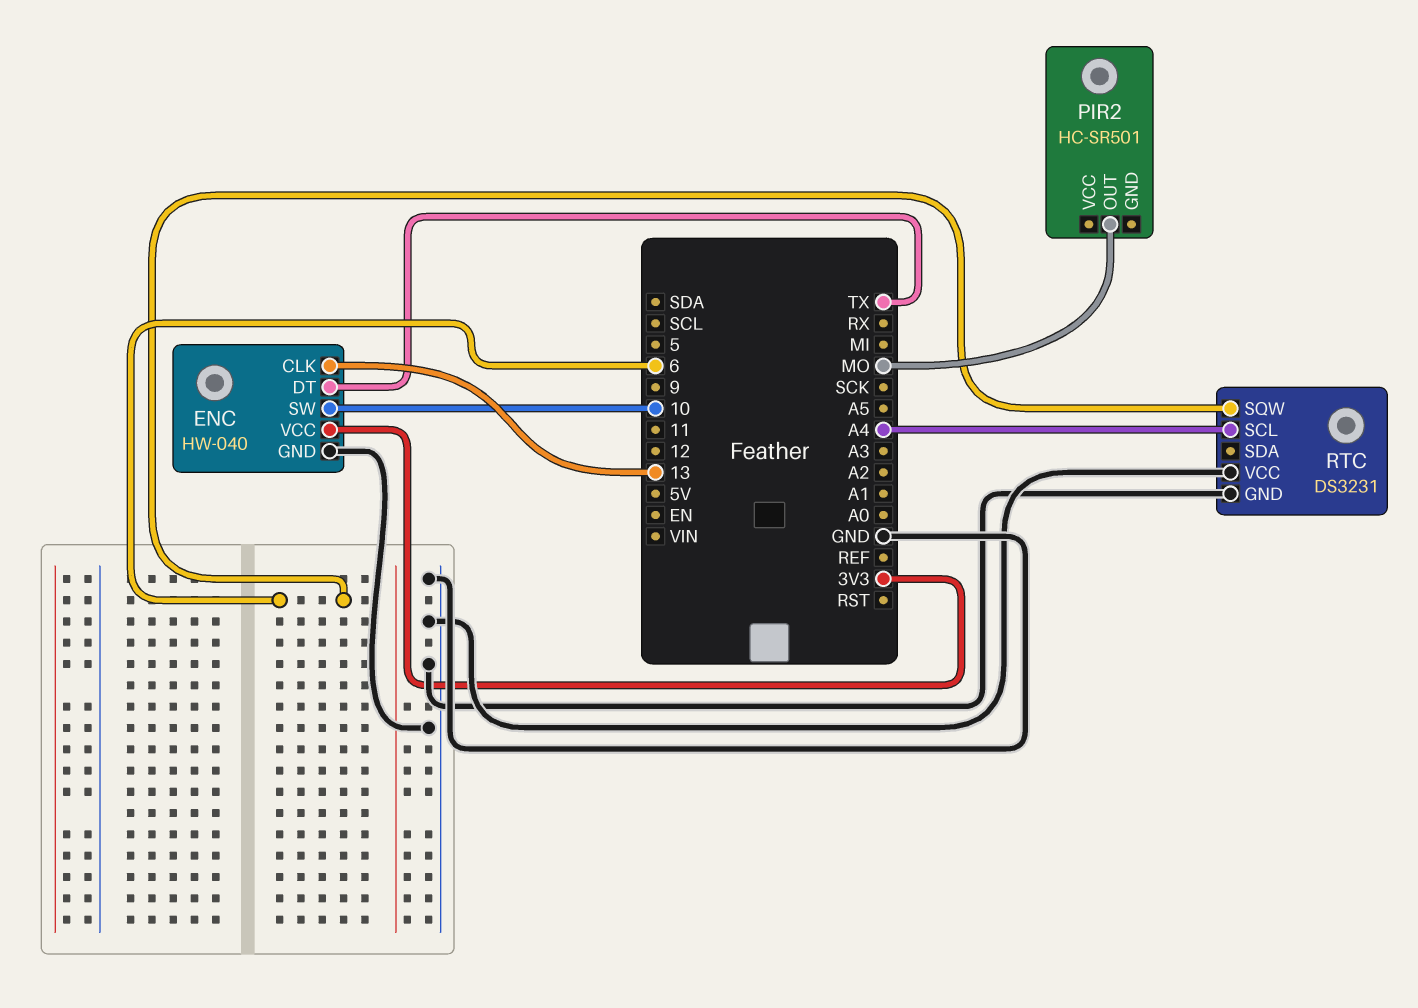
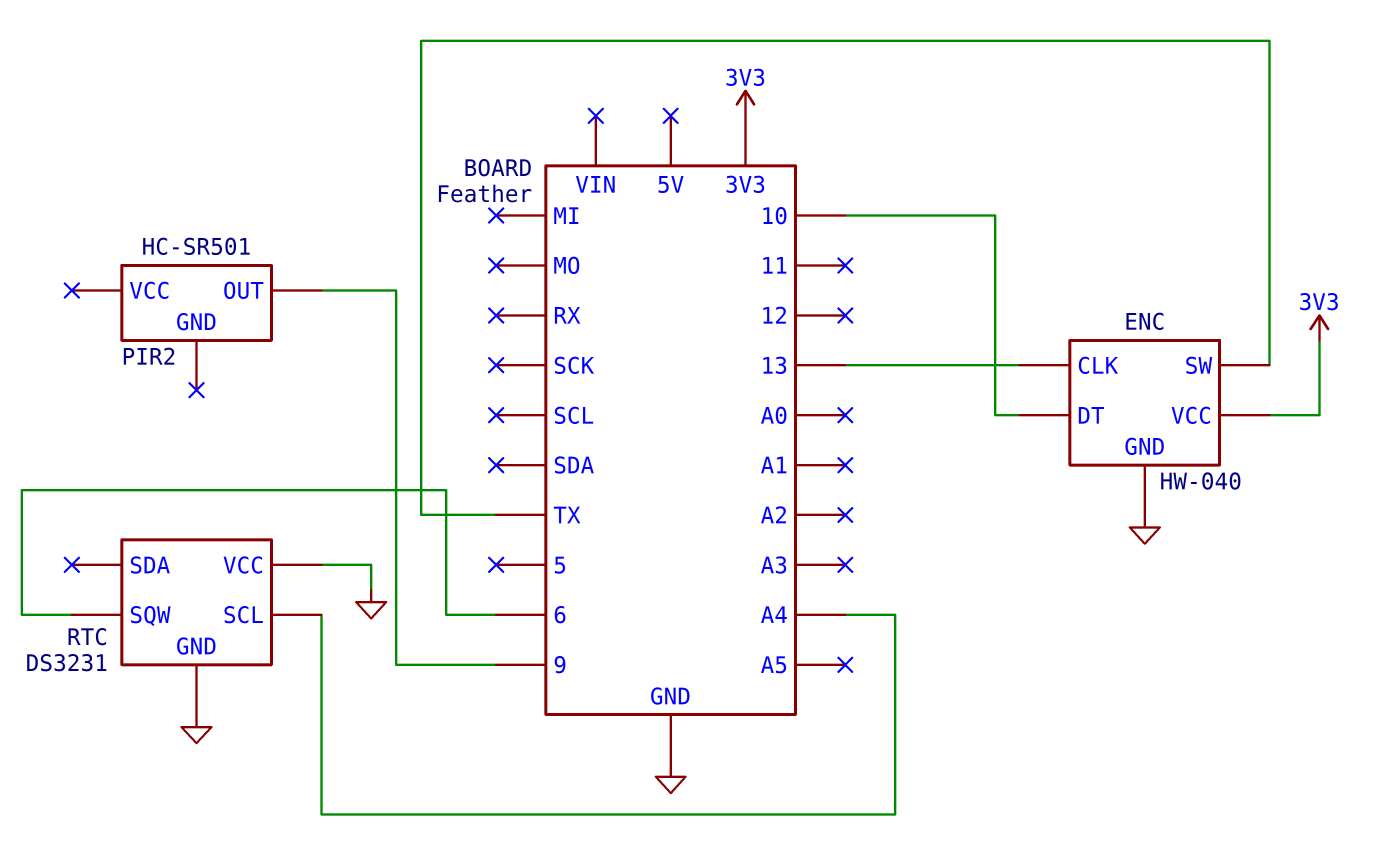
ENC pin DT: TX -> 10
ENC pin SW: 10 -> TX
PIR2 pin OUT: MO -> 9

